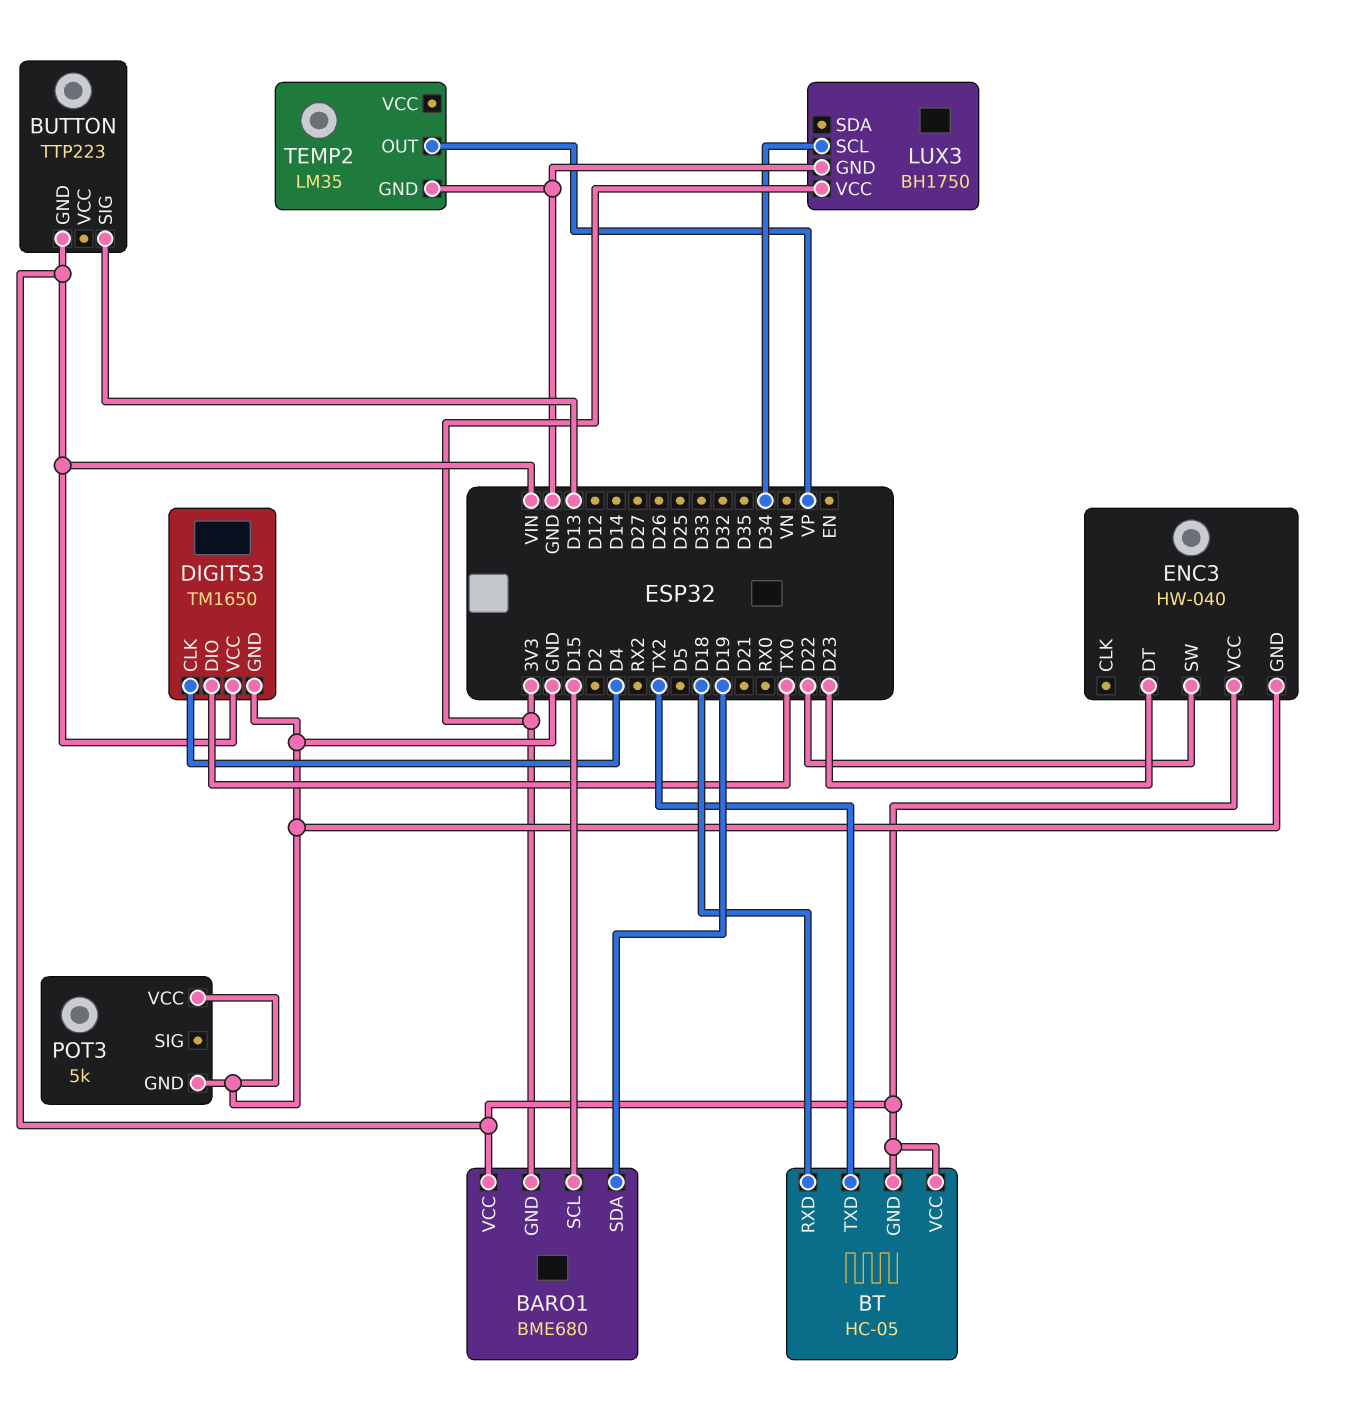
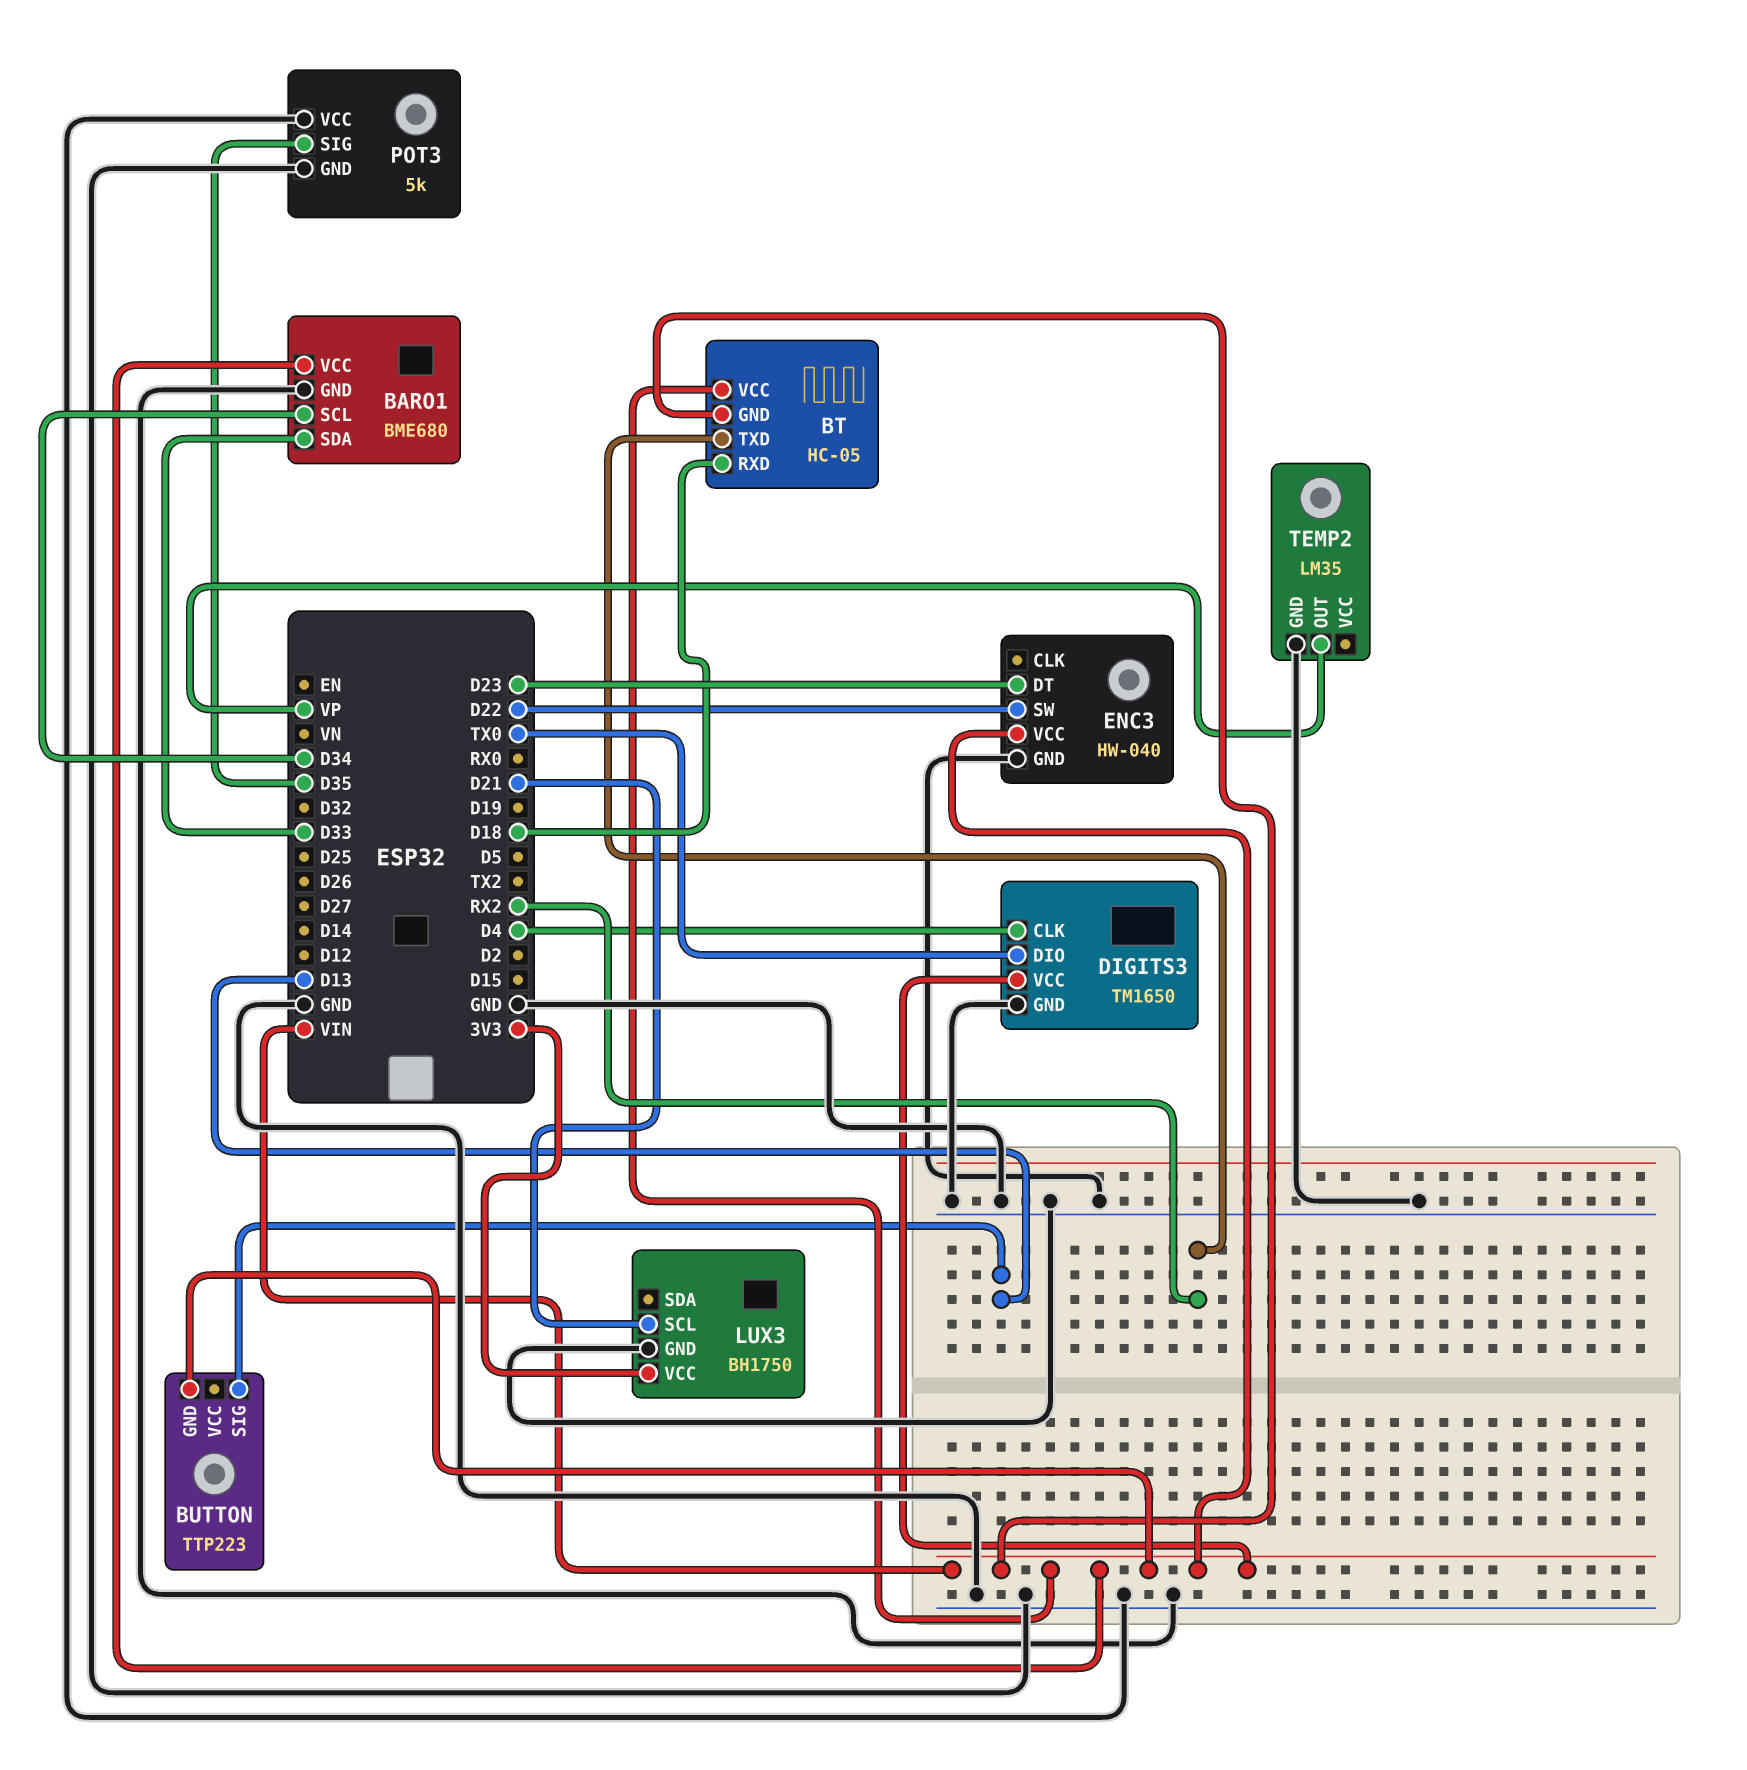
BARO1 pin GND: 3V3 -> GND
BARO1 pin SCL: D15 -> D34
BARO1 pin SDA: D19 -> D33
BT pin TXD: TX2 -> RX2
LUX3 pin SCL: D34 -> D21
POT3 pin SIG: none -> D35

